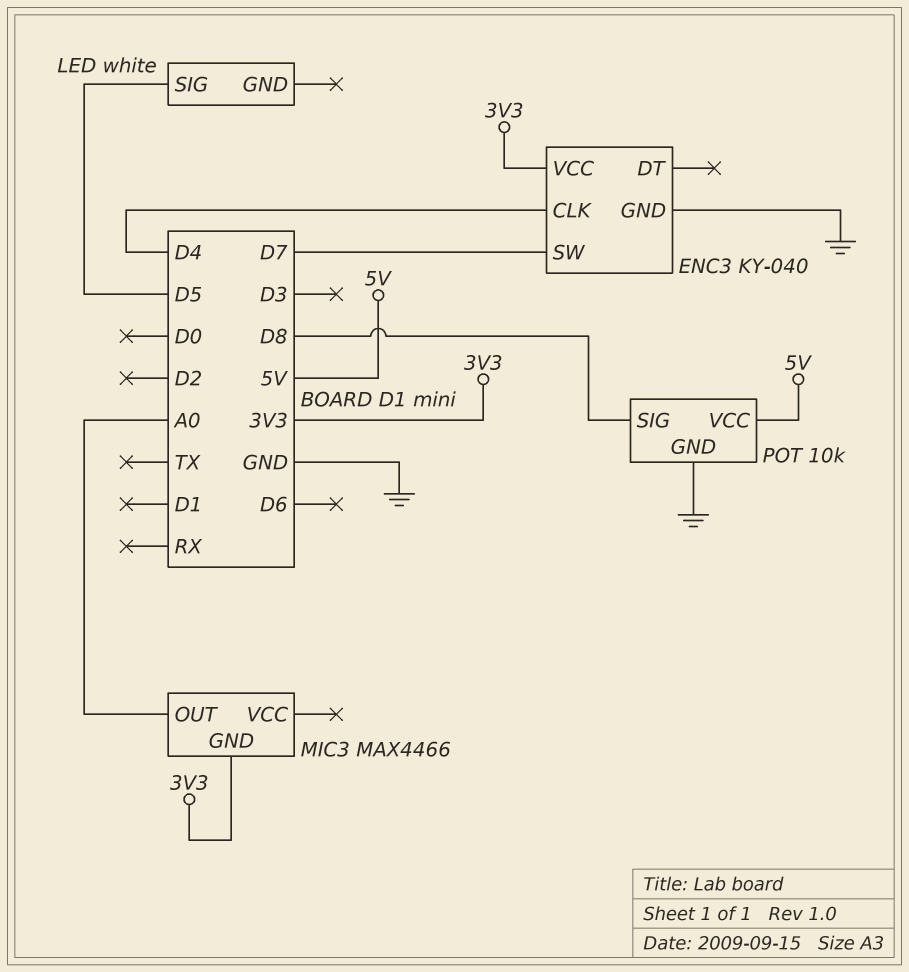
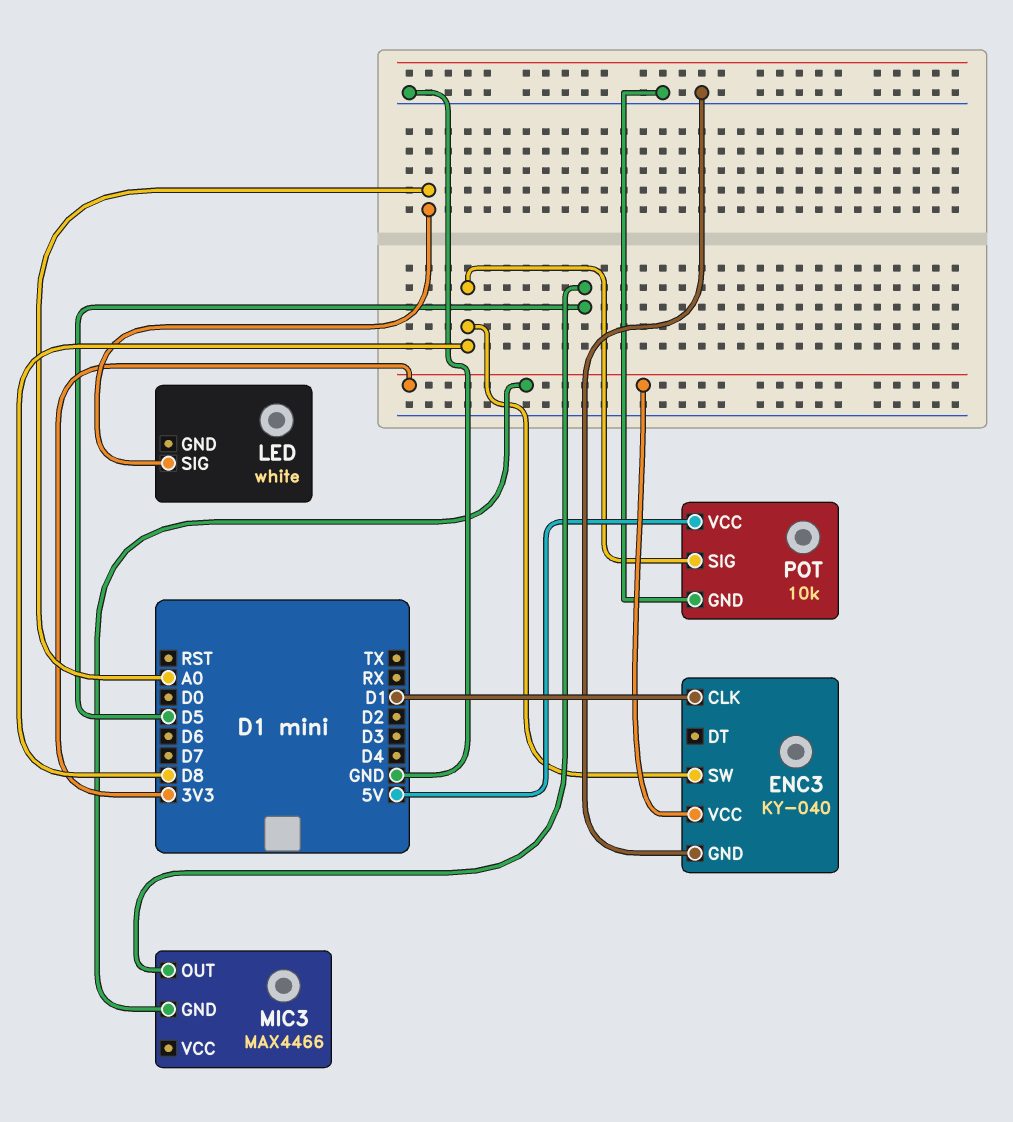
ENC3 pin CLK: D4 -> D1
ENC3 pin SW: D7 -> D8
LED pin SIG: D5 -> A0
MIC3 pin OUT: A0 -> D5

